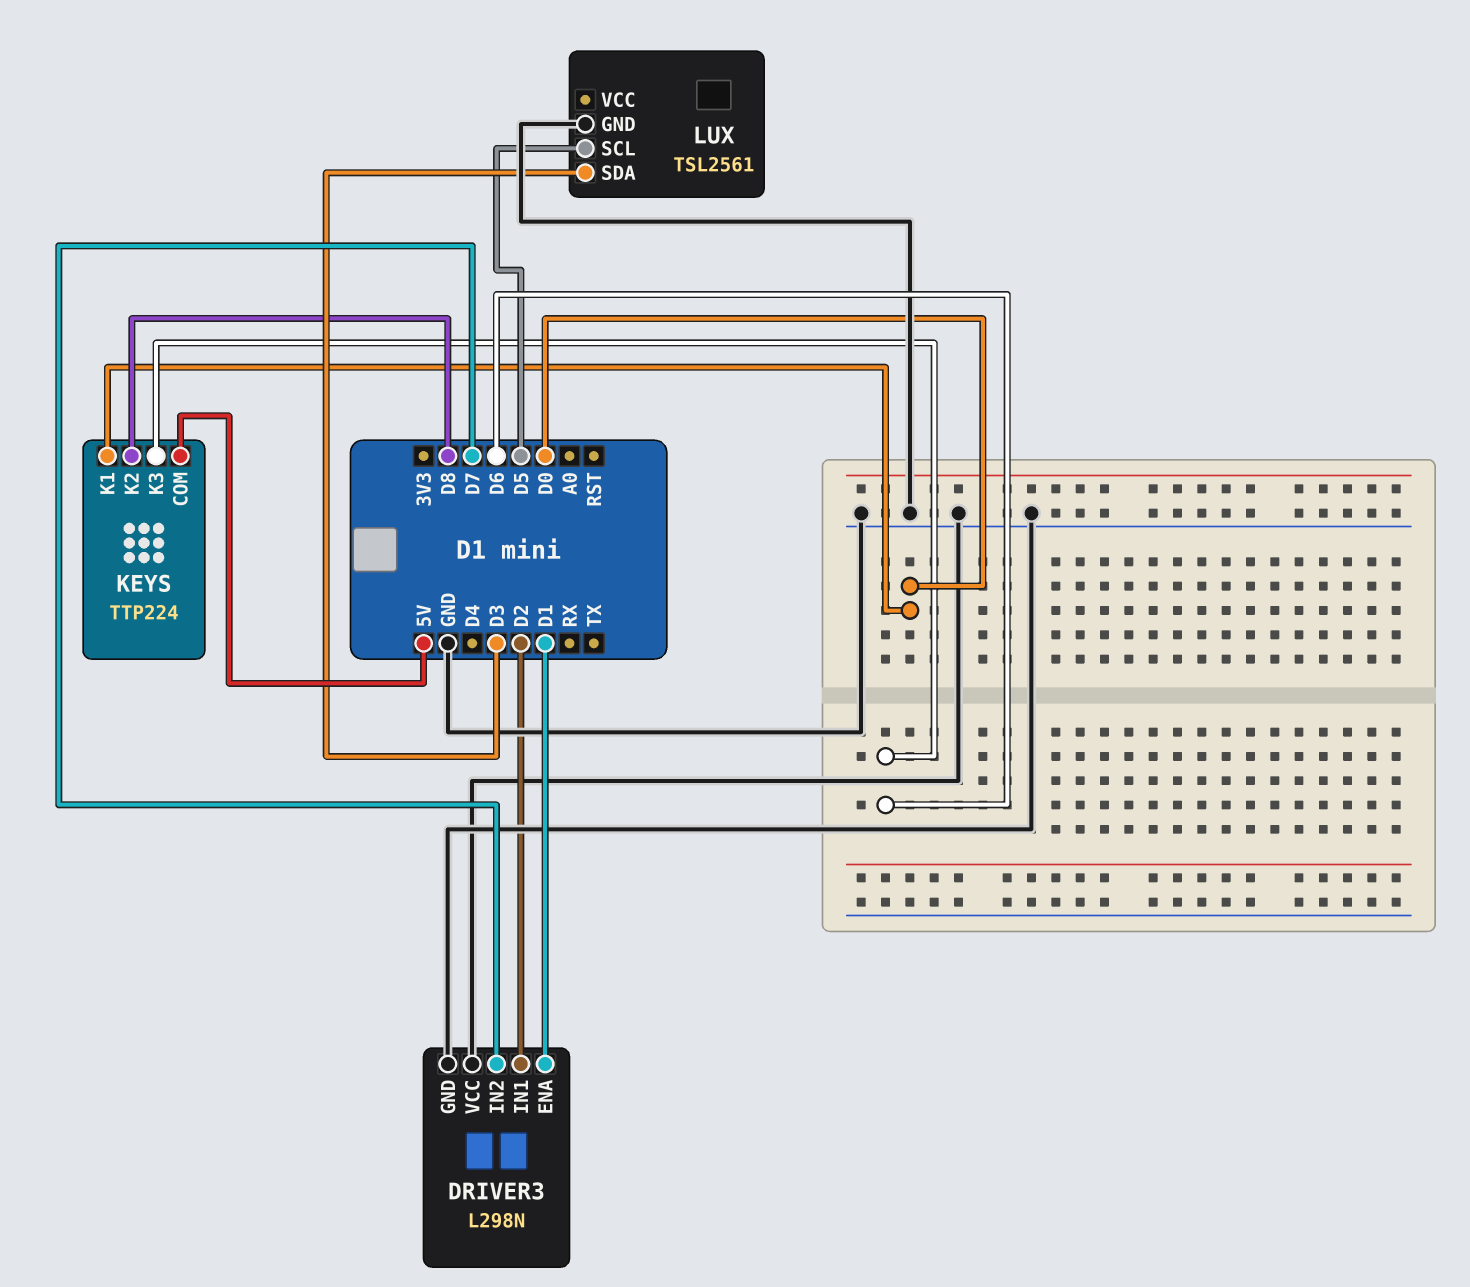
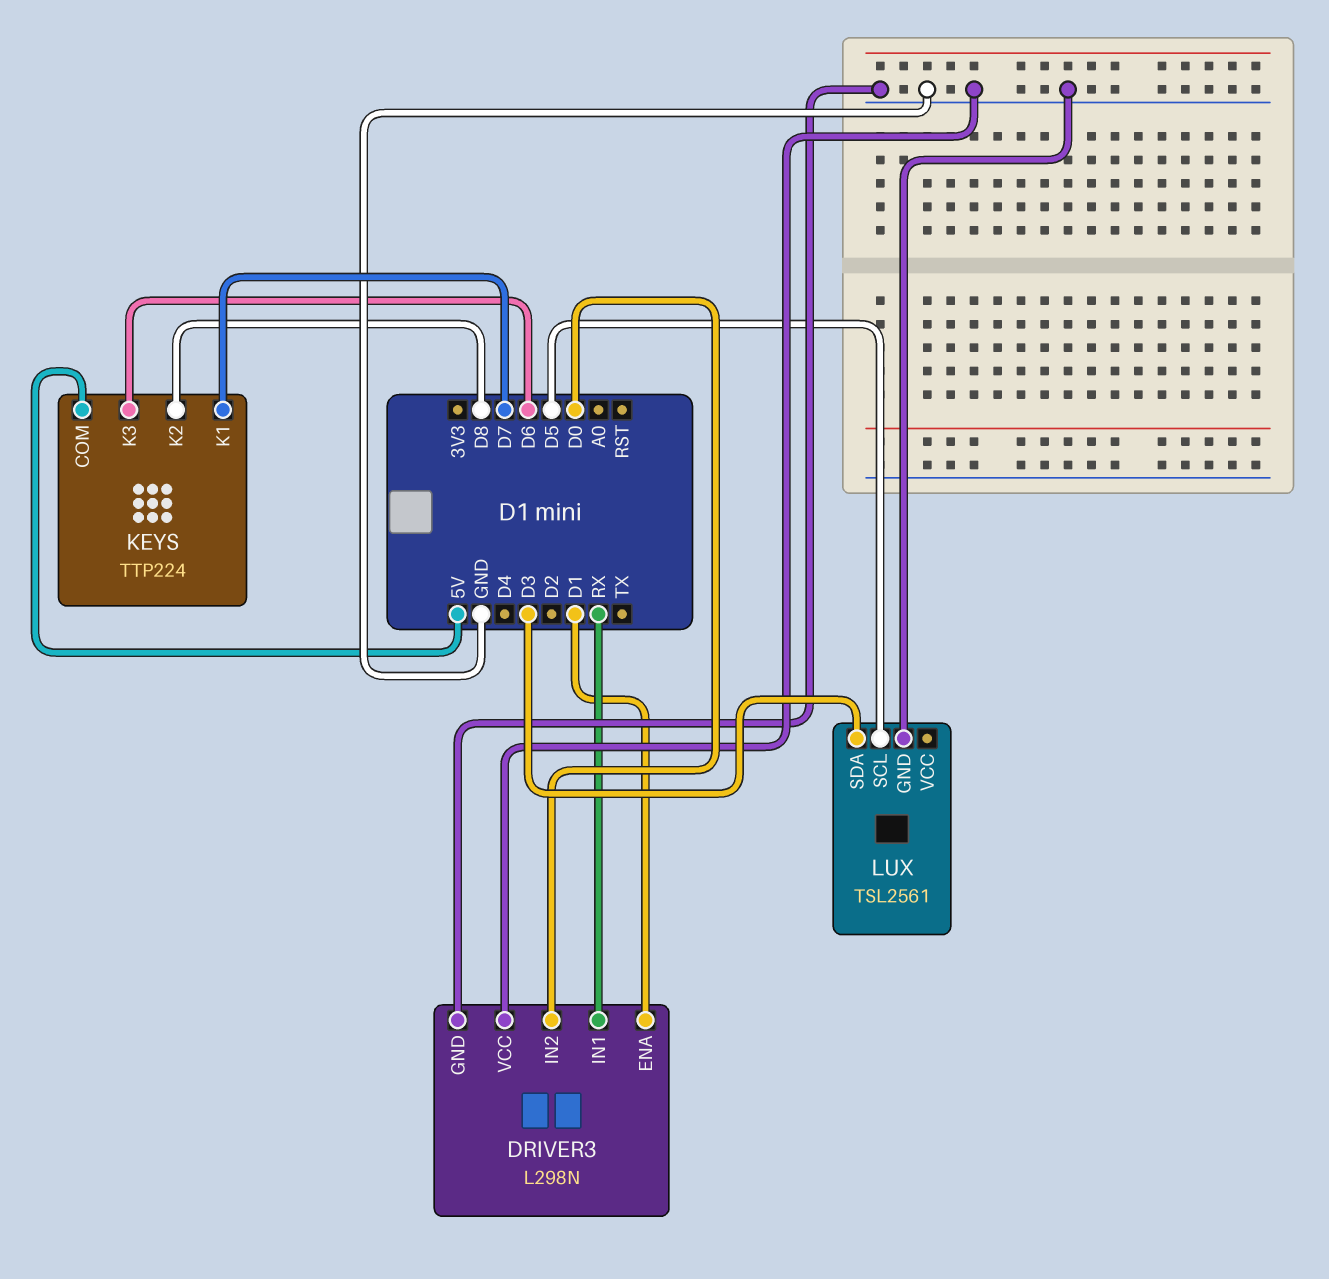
DRIVER3 pin IN1: D2 -> RX
DRIVER3 pin IN2: D7 -> D0
KEYS pin K1: D0 -> D7

